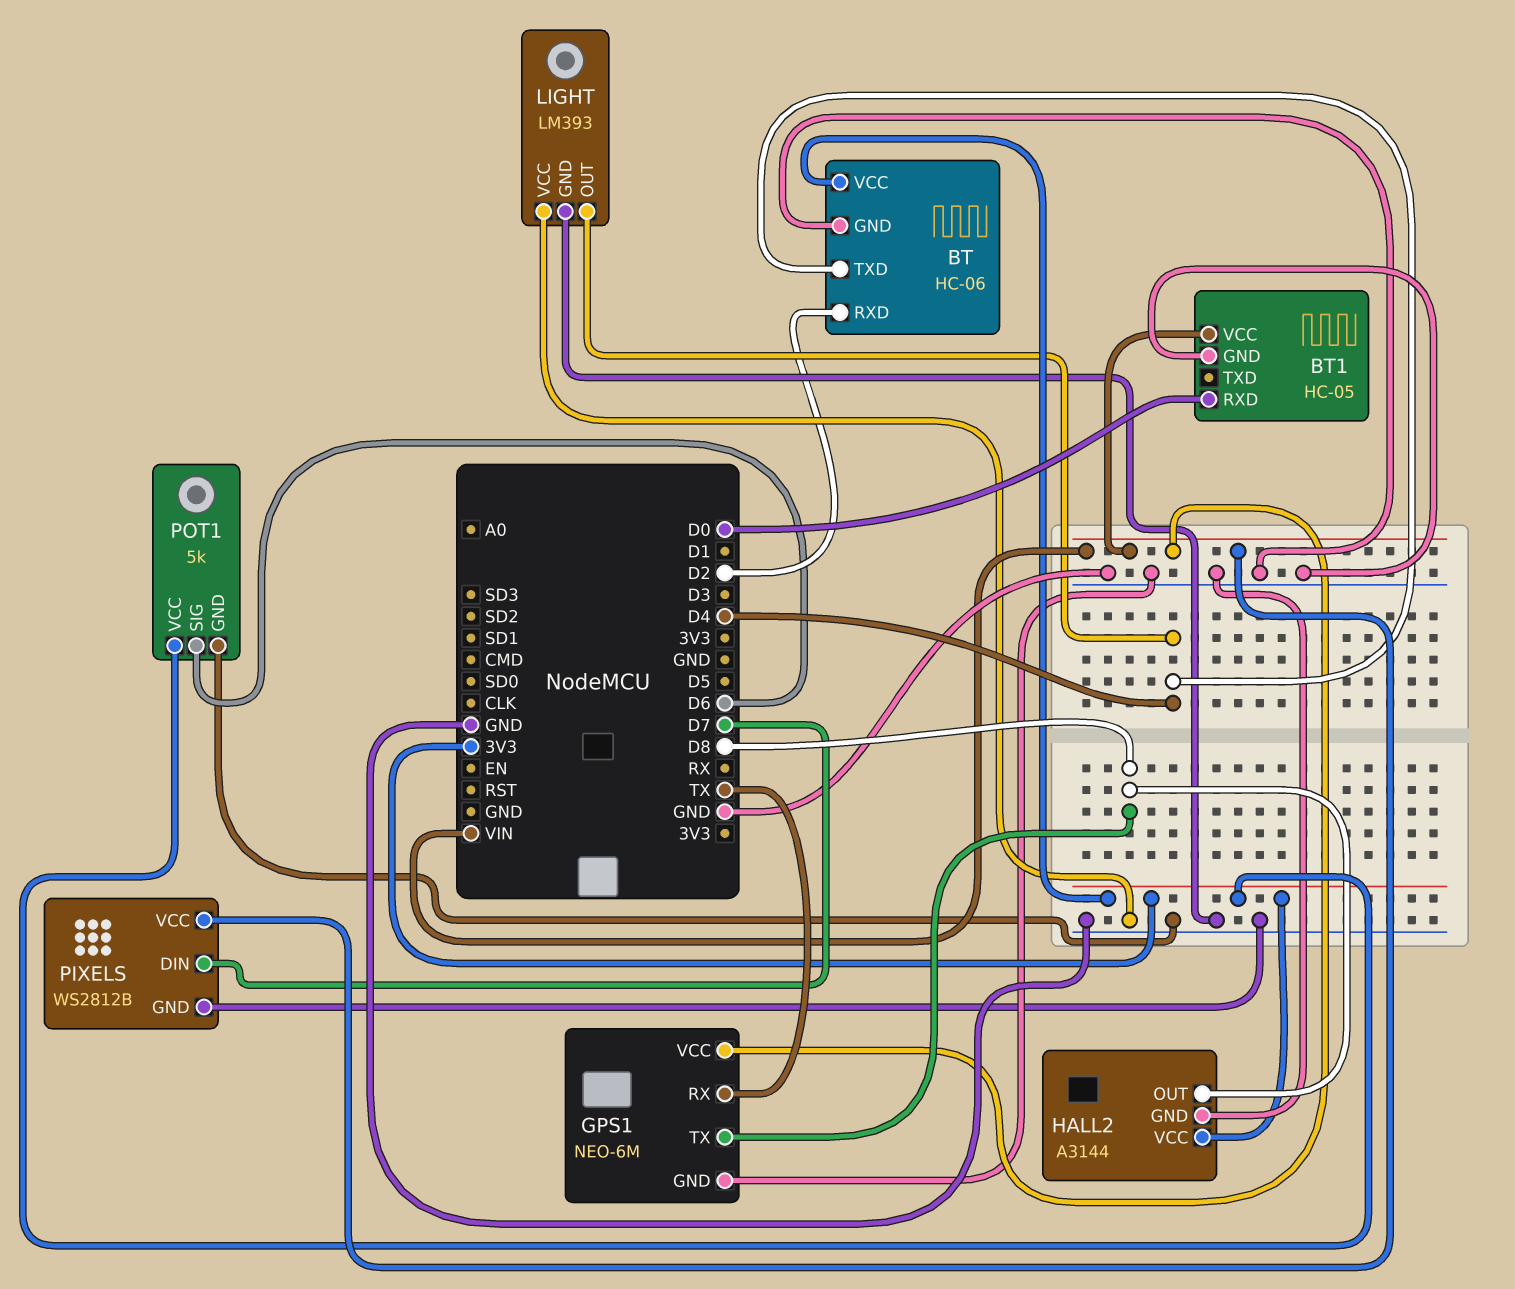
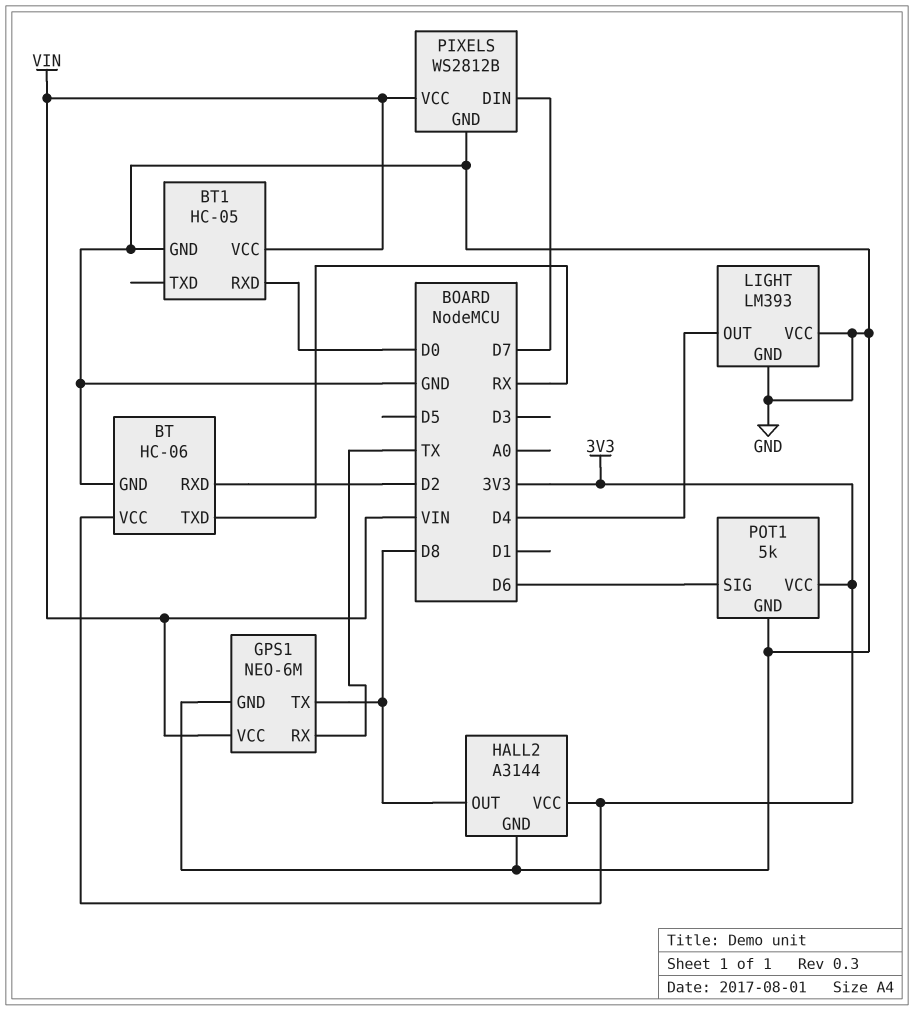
BT pin TXD: D4 -> RX

